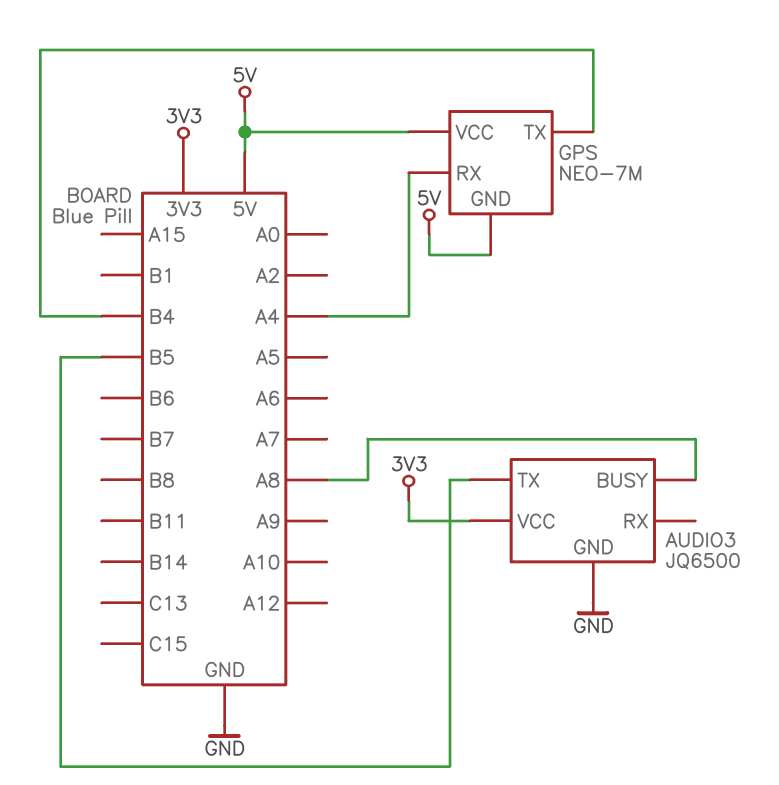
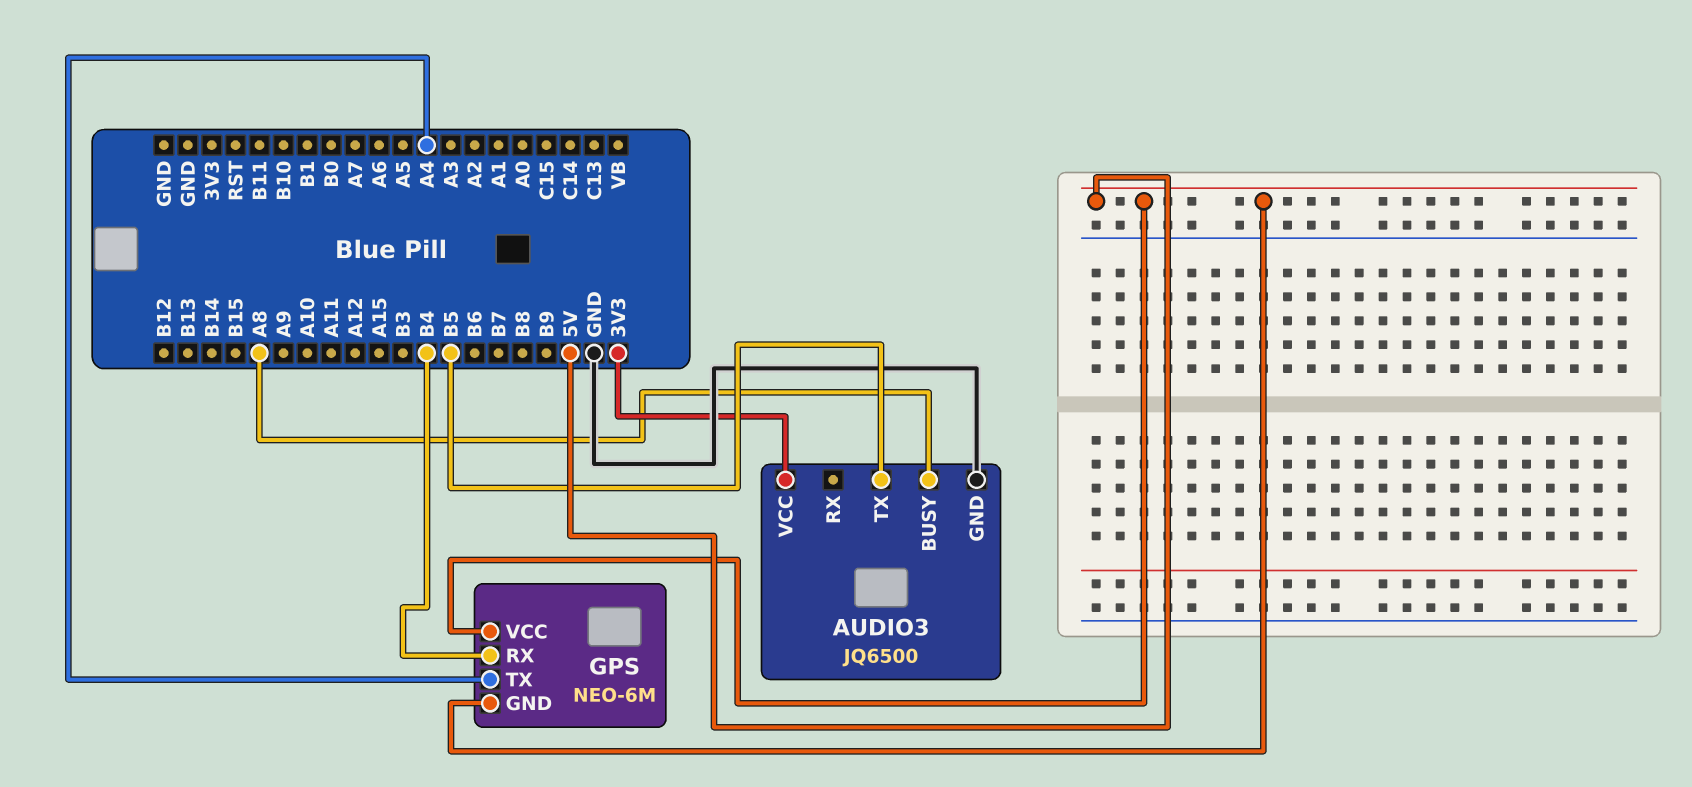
GPS: NEO-7M -> NEO-6M
GPS pin RX: A4 -> B4
GPS pin TX: B4 -> A4

